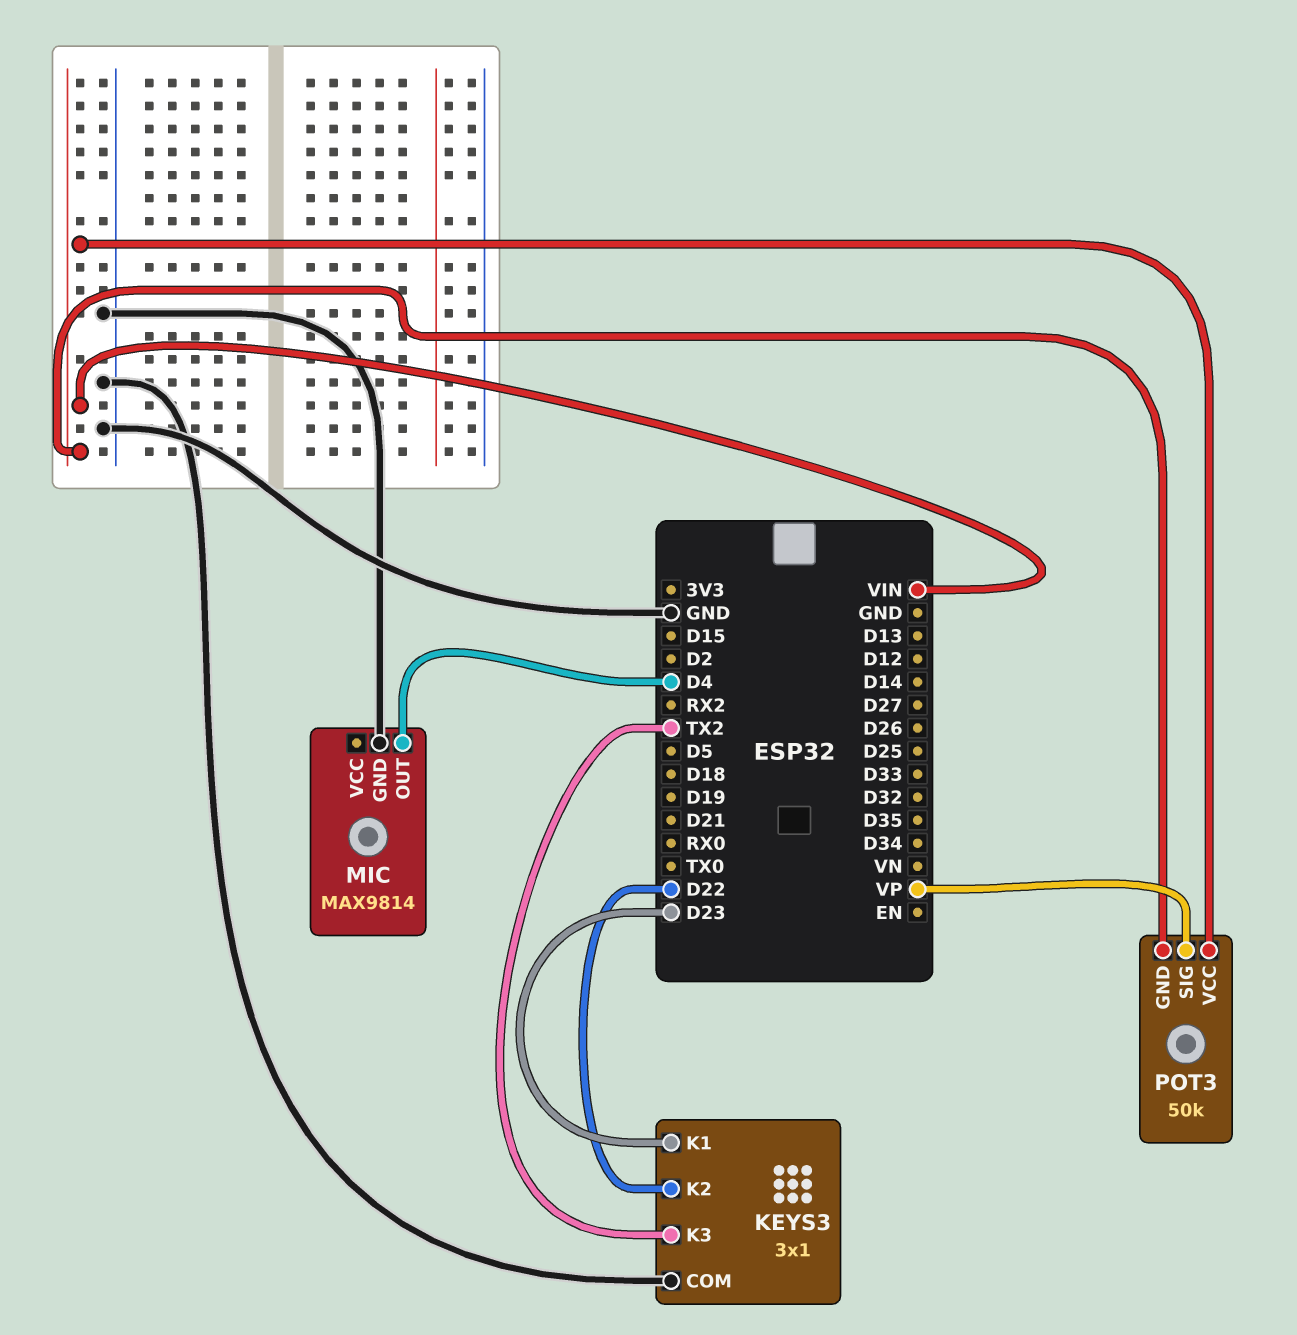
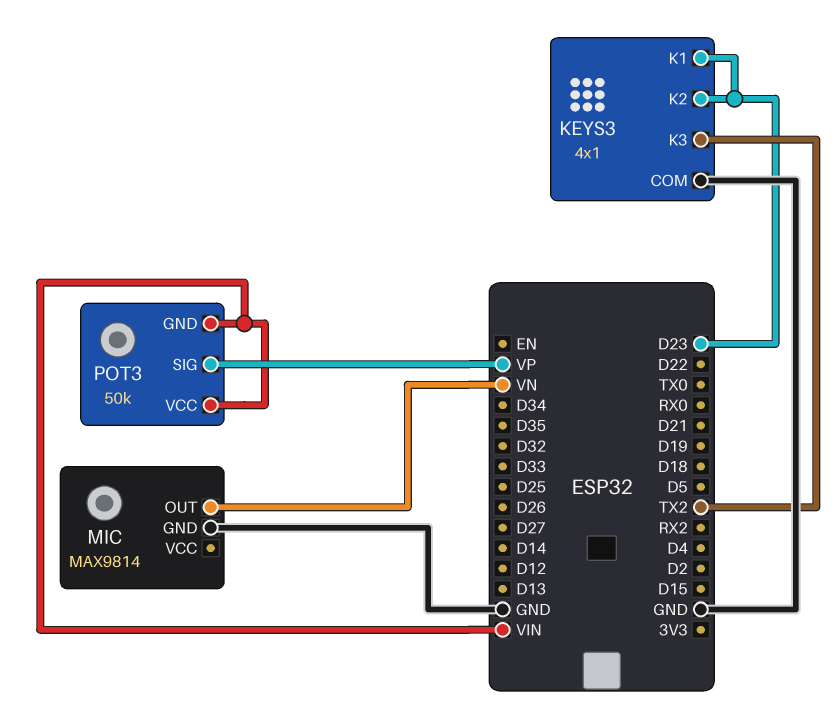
KEYS3: 3x1 -> 4x1
KEYS3 pin K2: D22 -> D23
MIC pin OUT: D4 -> VN

